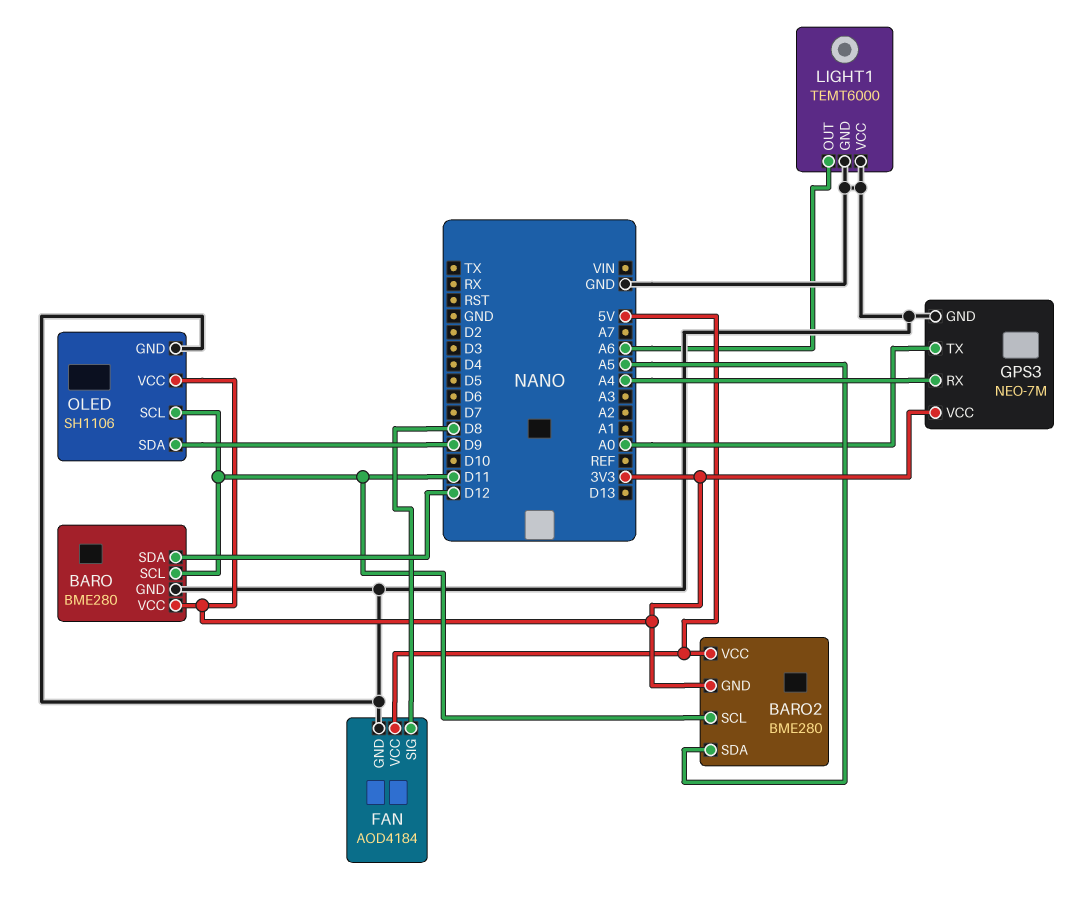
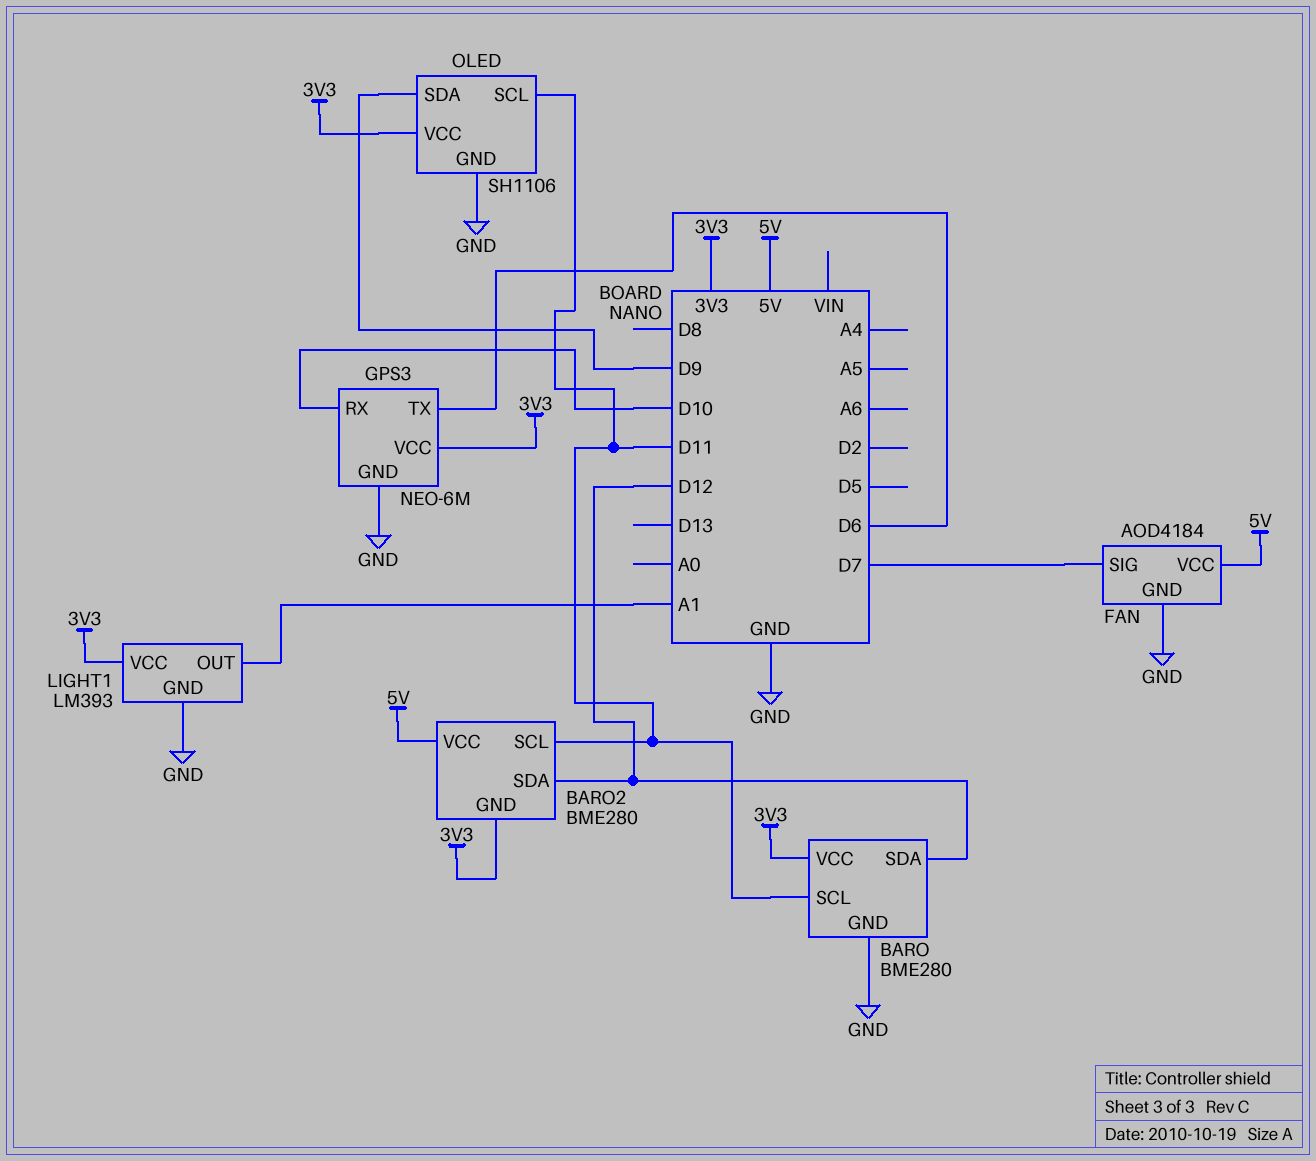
BARO2 pin SDA: A5 -> D12
FAN pin SIG: D8 -> D7
GPS3: NEO-7M -> NEO-6M
GPS3 pin RX: A4 -> D10
GPS3 pin TX: A0 -> D6
LIGHT1: TEMT6000 -> LM393
LIGHT1 pin OUT: A6 -> A1
LIGHT1 pin VCC: GND -> 3V3

